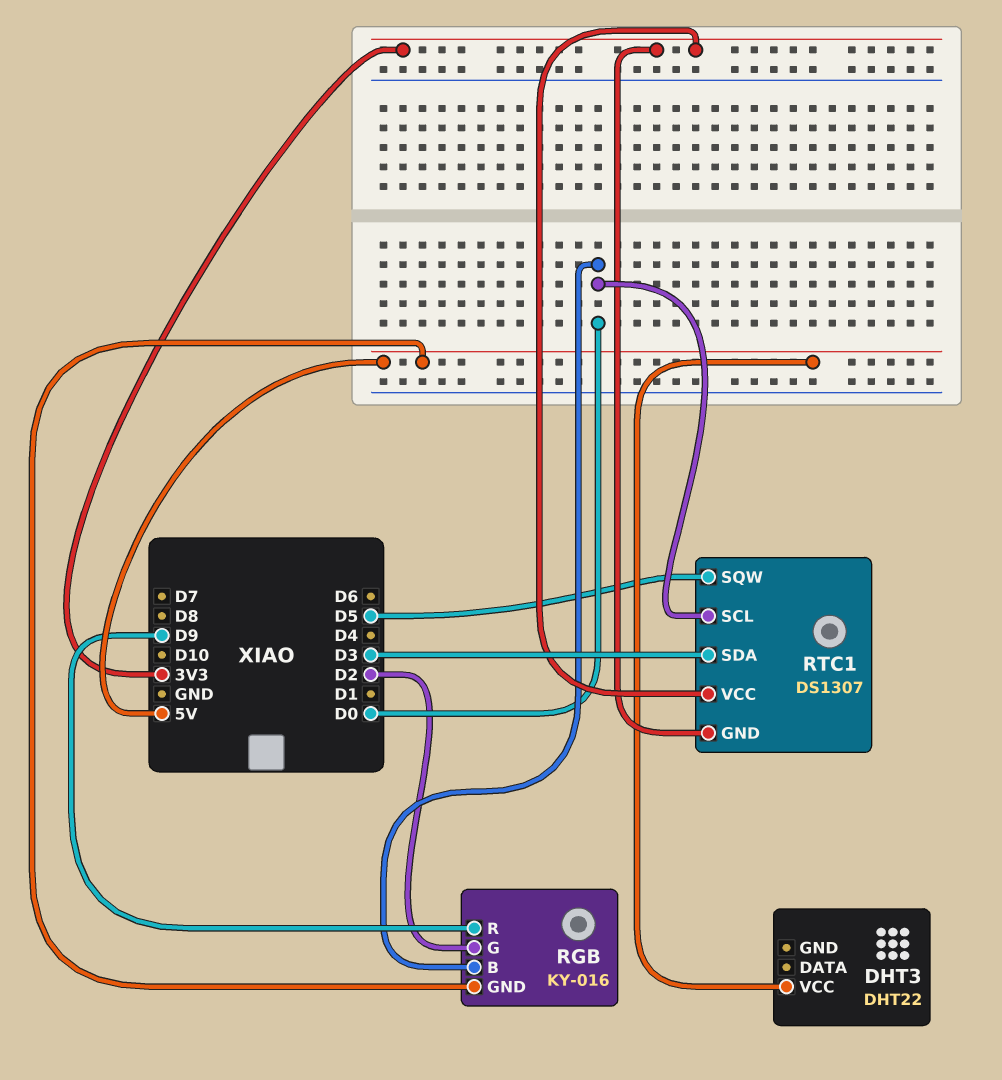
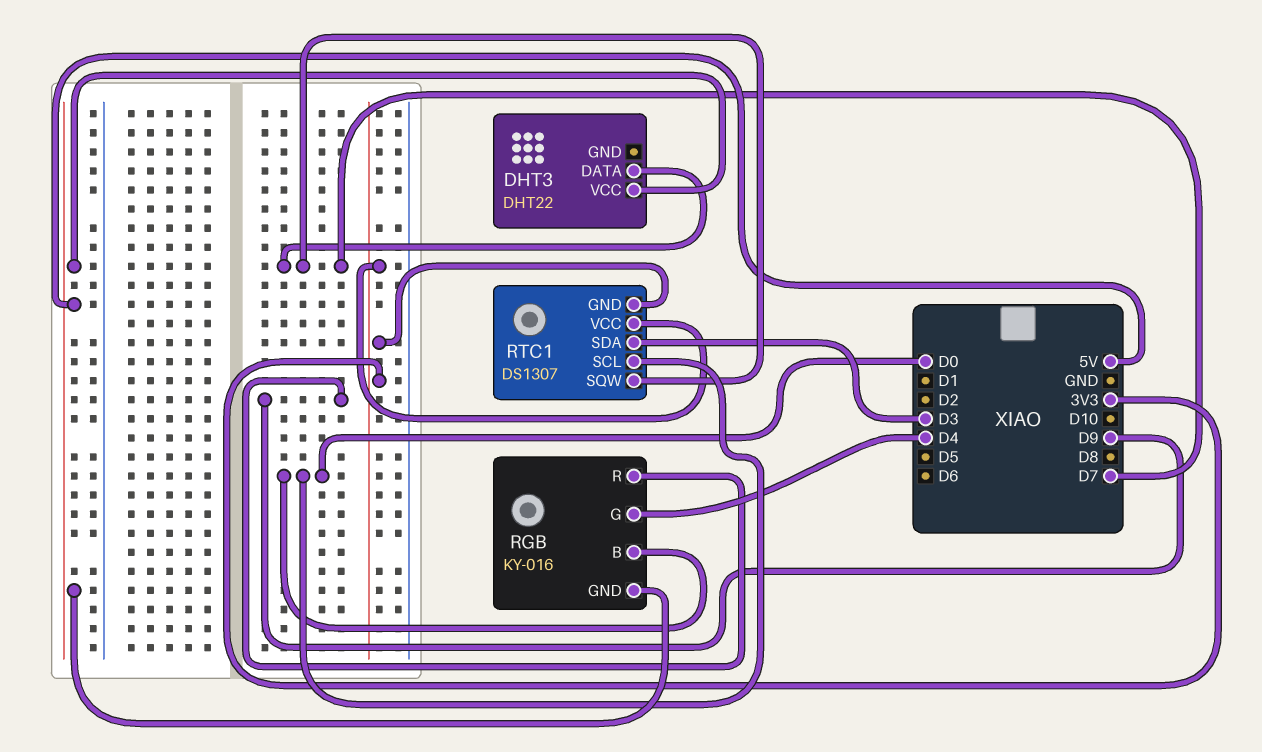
DHT3 pin DATA: none -> D7
RGB pin G: D2 -> D4
RTC1 pin SQW: D5 -> D7

